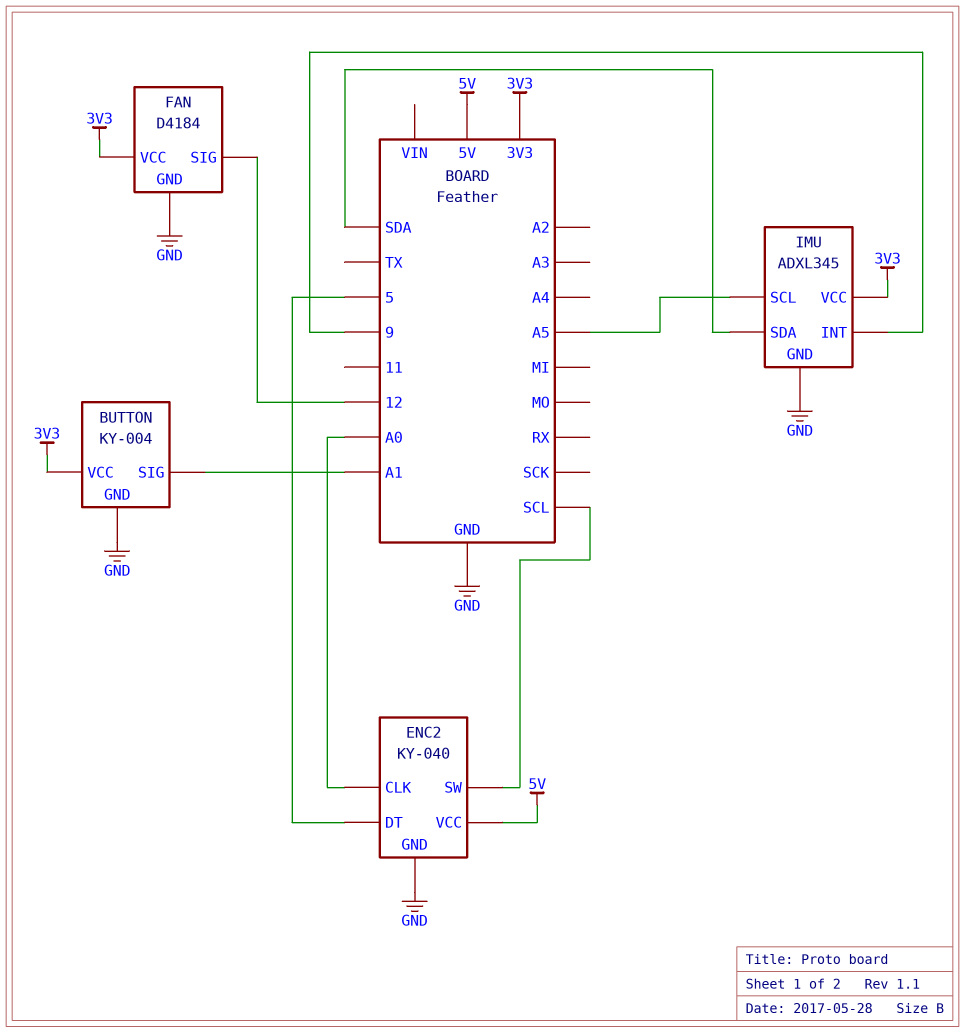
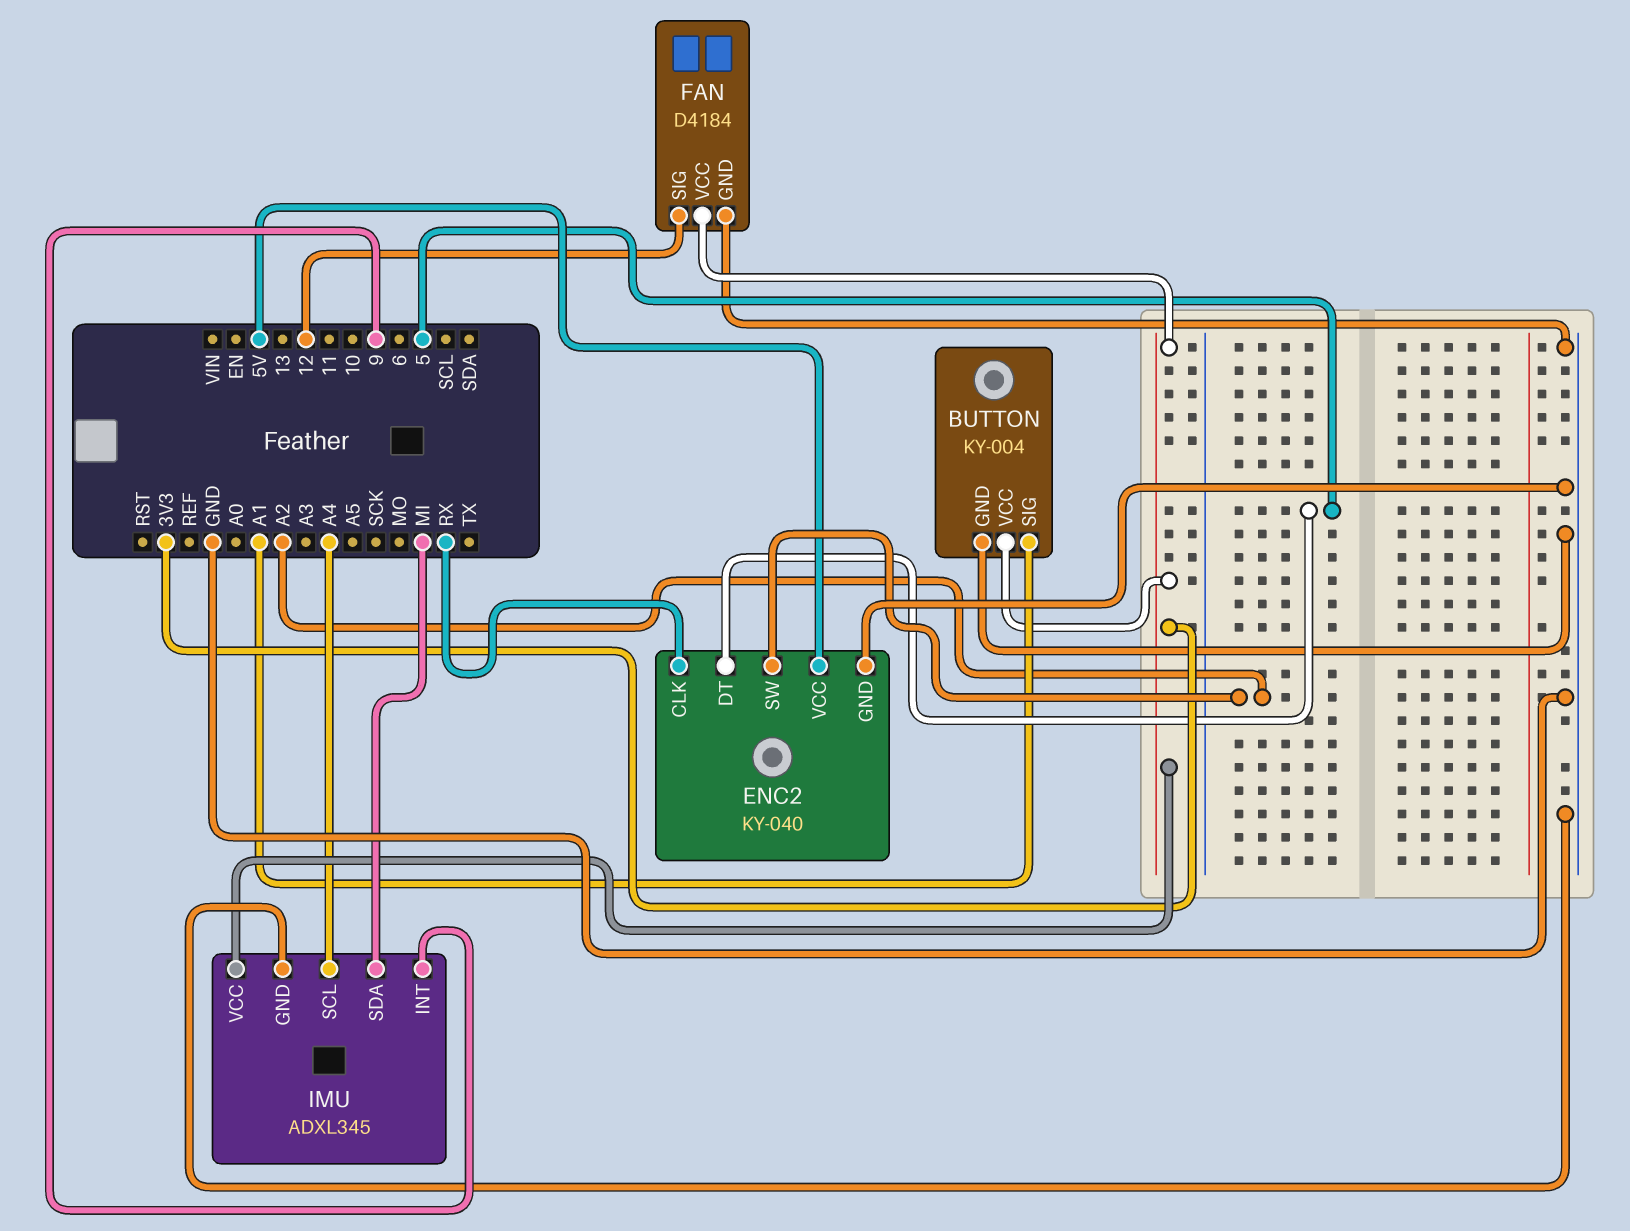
ENC2 pin CLK: A0 -> RX
ENC2 pin SW: SCL -> A2
IMU pin SCL: A5 -> A4
IMU pin SDA: SDA -> MI

